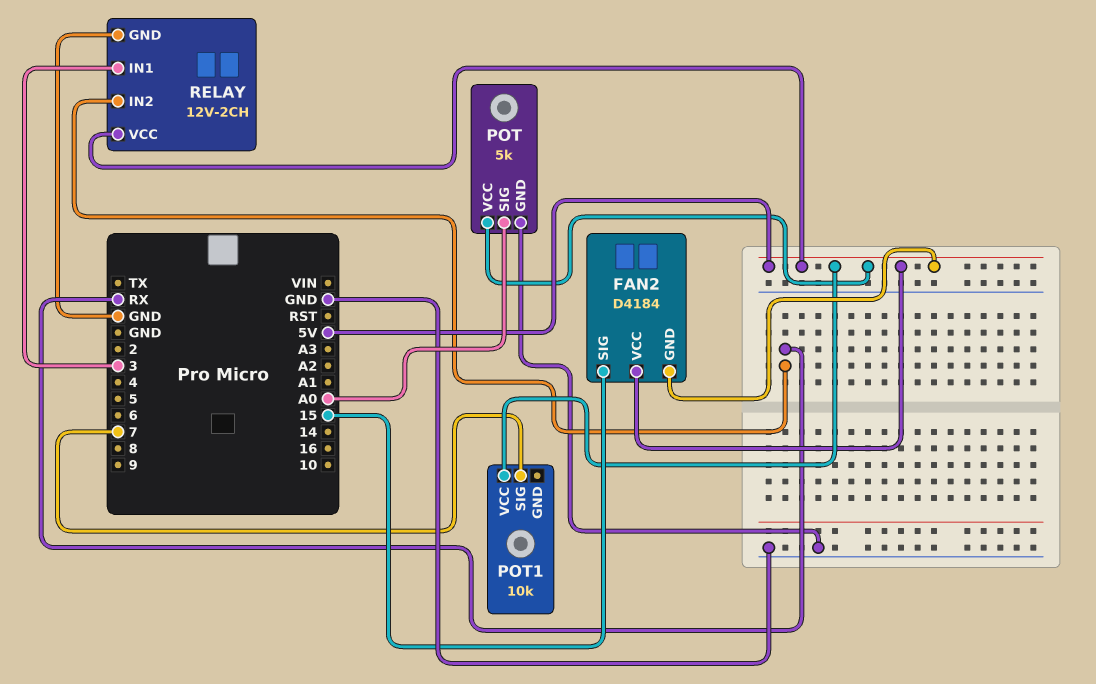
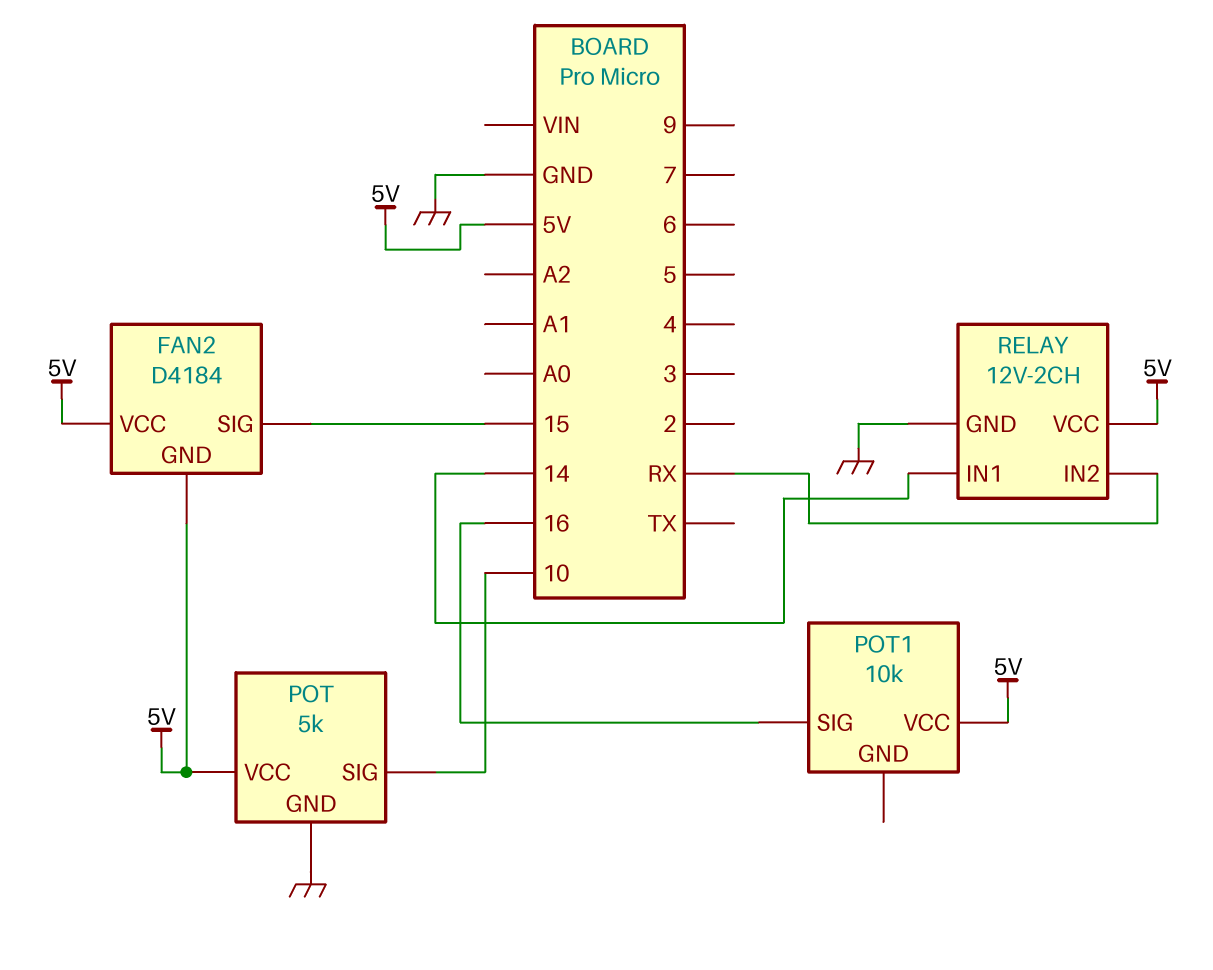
POT pin SIG: A0 -> 10
POT1 pin SIG: 7 -> 16
RELAY pin IN1: 3 -> 14

